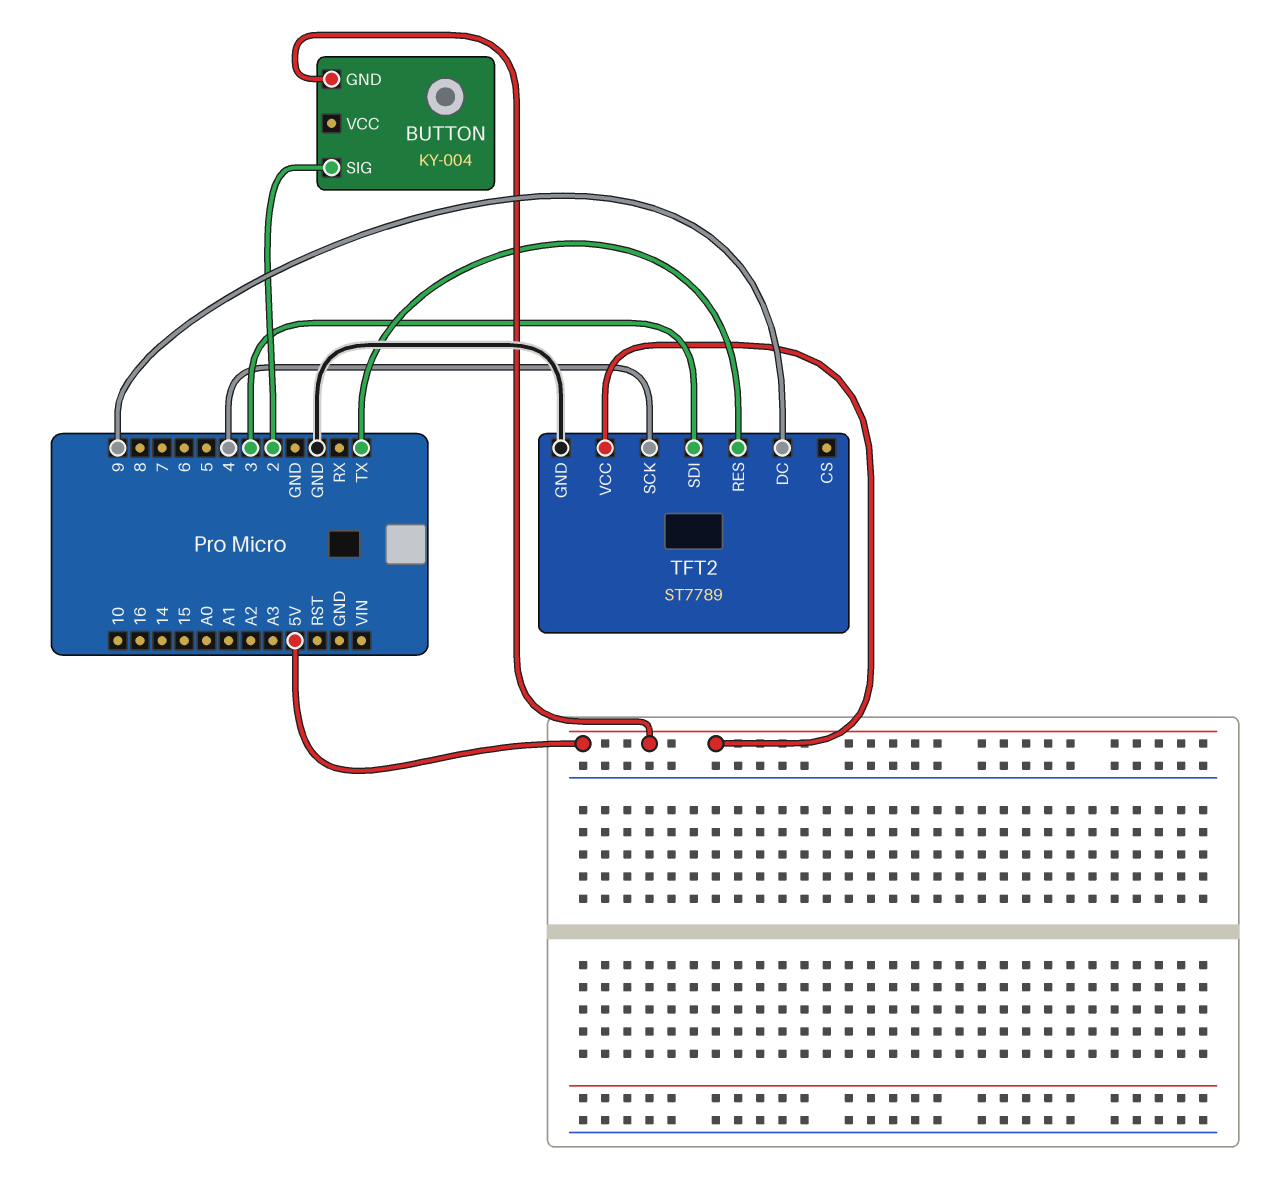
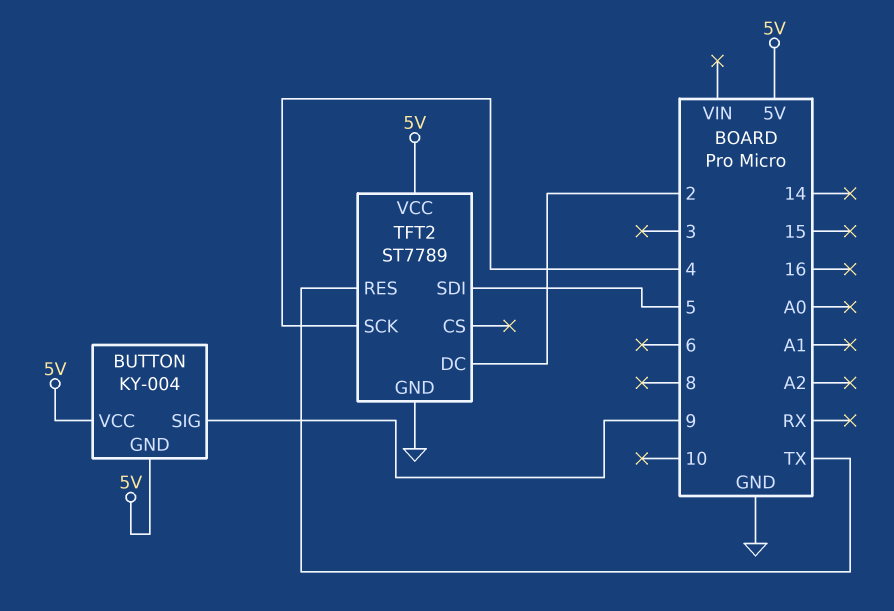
BUTTON pin SIG: 2 -> 9
BUTTON pin VCC: none -> 5V
TFT2 pin DC: 9 -> 2
TFT2 pin SDI: 3 -> 5

